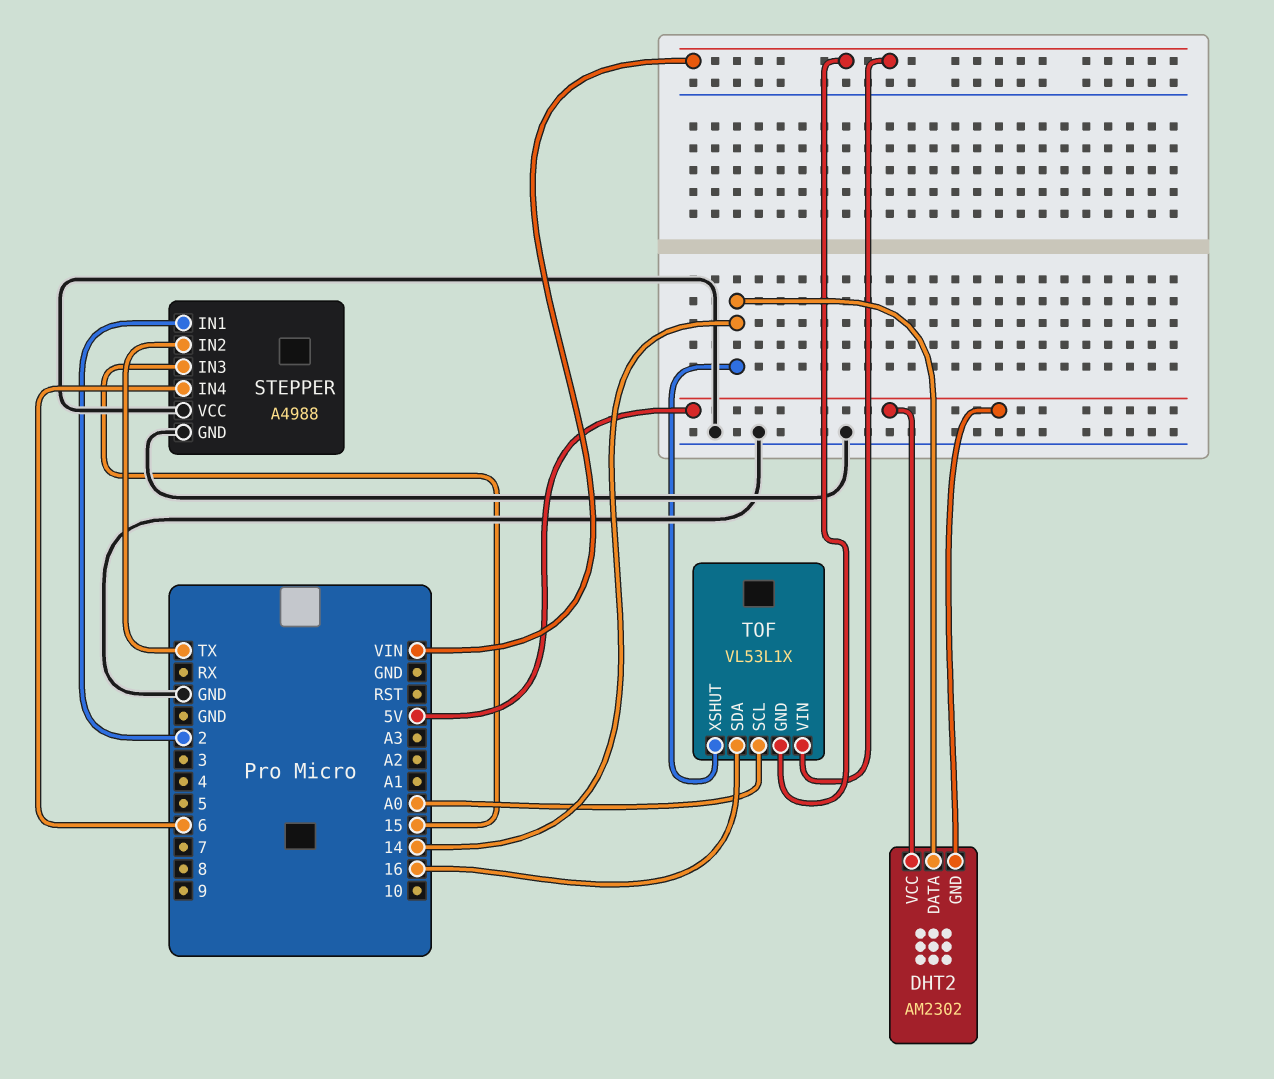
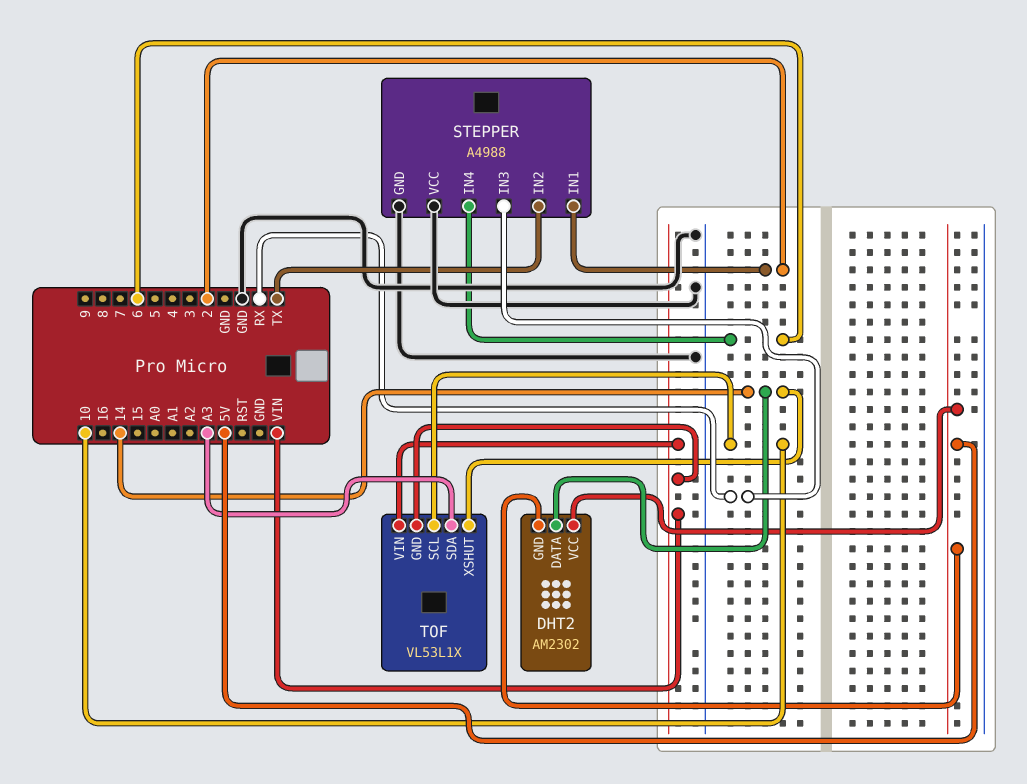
STEPPER pin IN3: 15 -> RX
TOF pin SCL: A0 -> 10
TOF pin SDA: 16 -> A3

